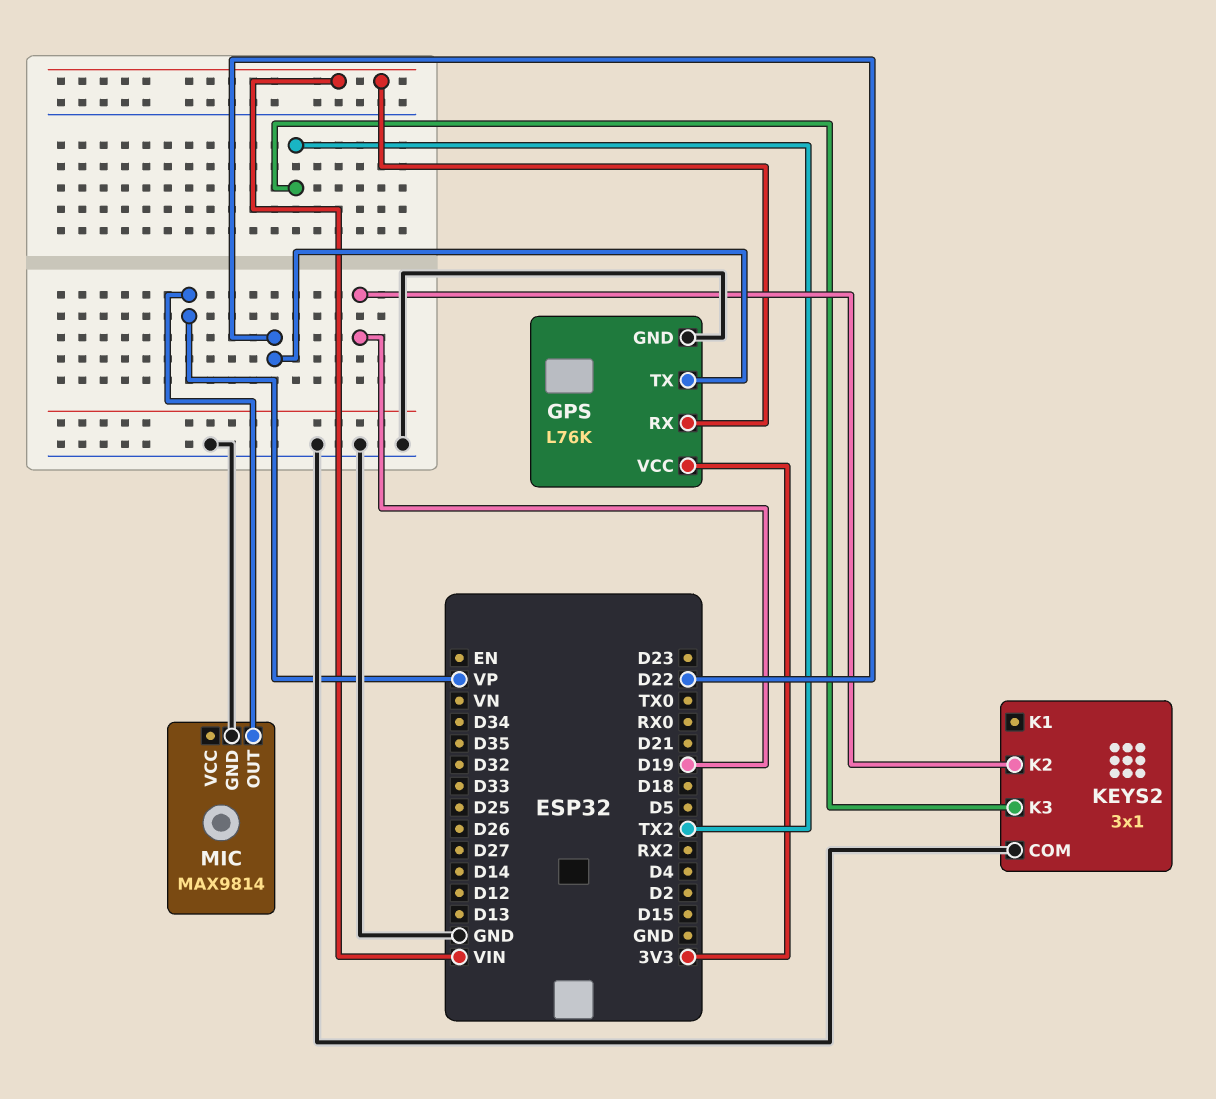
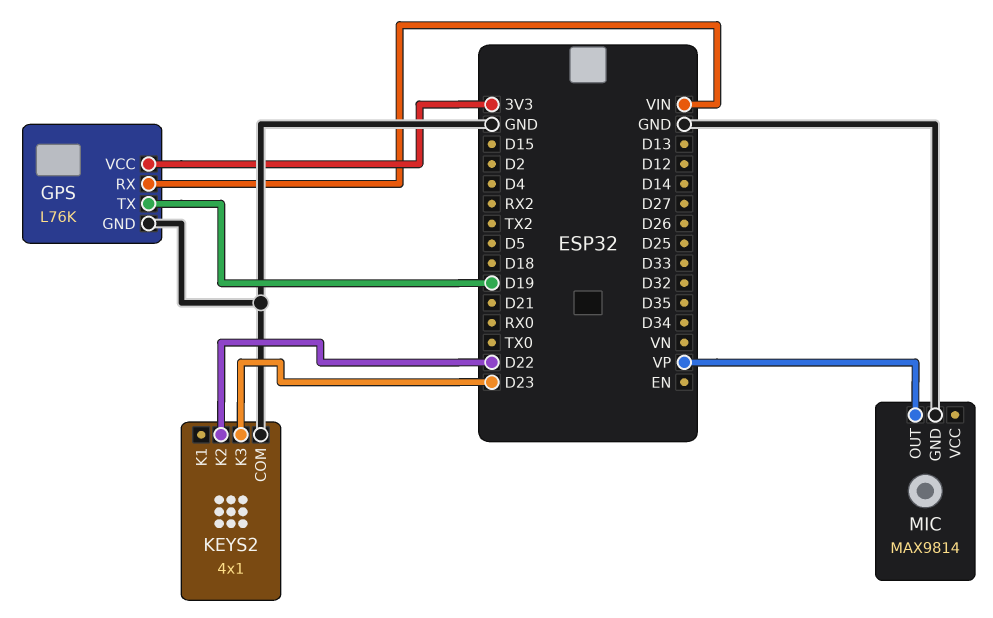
GPS pin TX: D22 -> D19
KEYS2: 3x1 -> 4x1
KEYS2 pin K2: D19 -> D22
KEYS2 pin K3: TX2 -> D23

